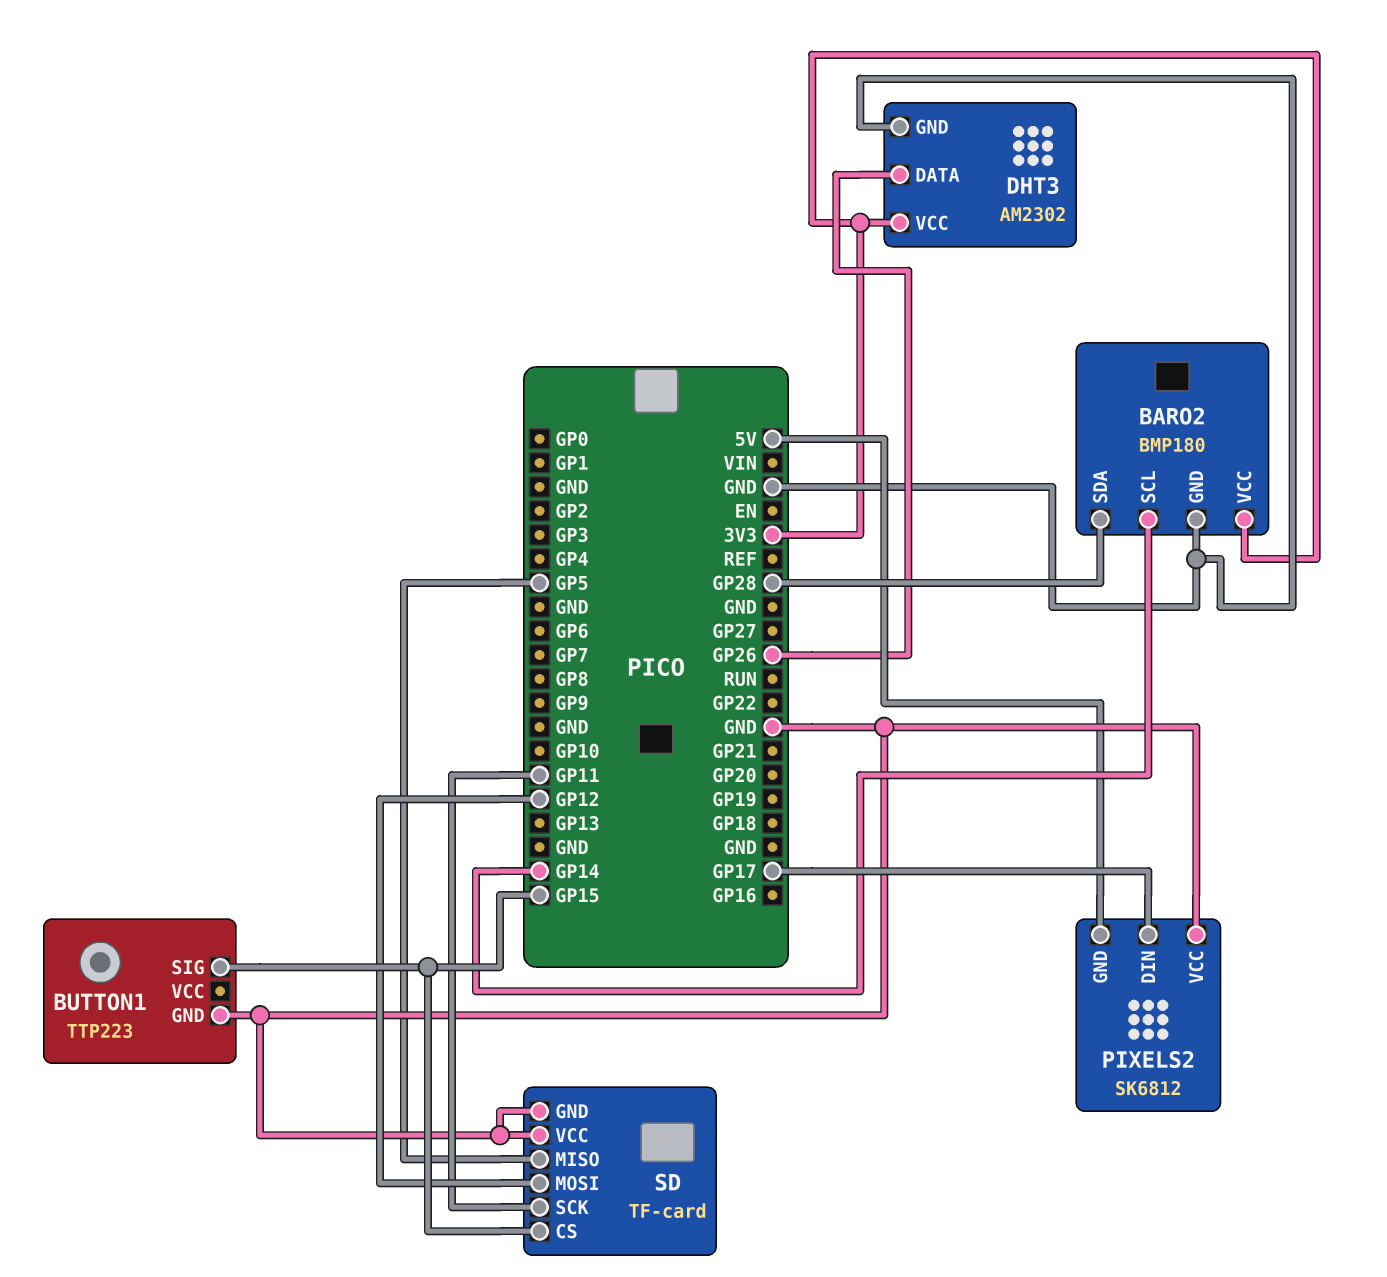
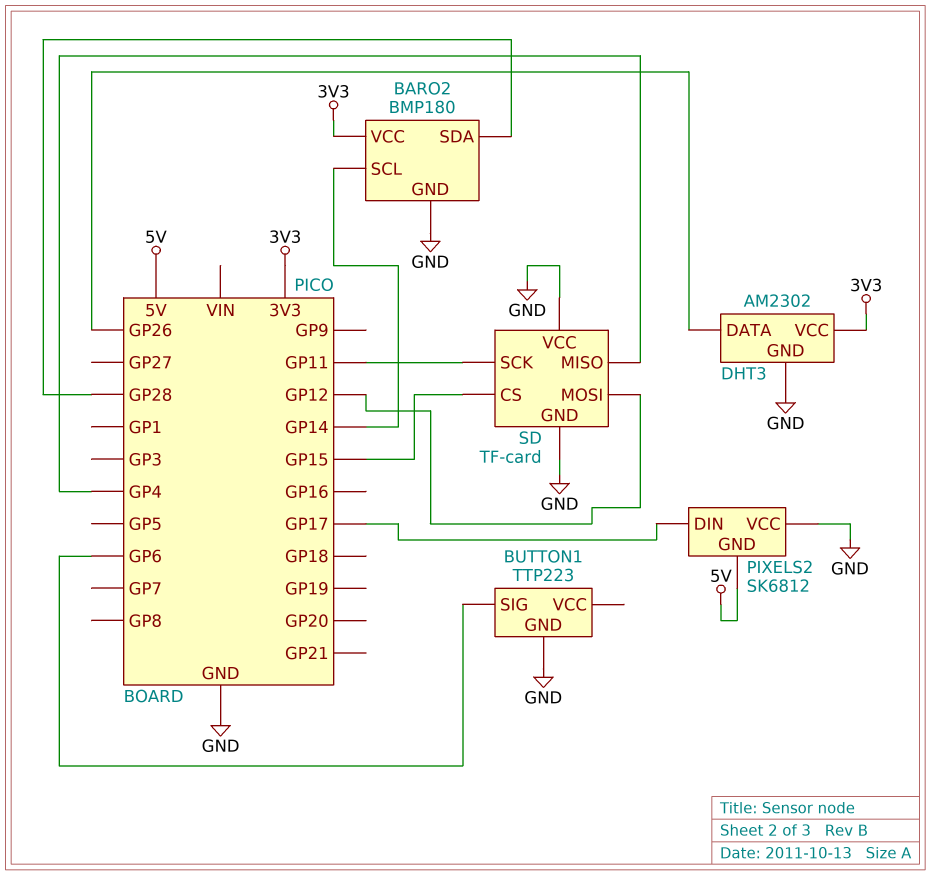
BUTTON1 pin SIG: GP15 -> GP6
SD pin MISO: GP5 -> GP4

